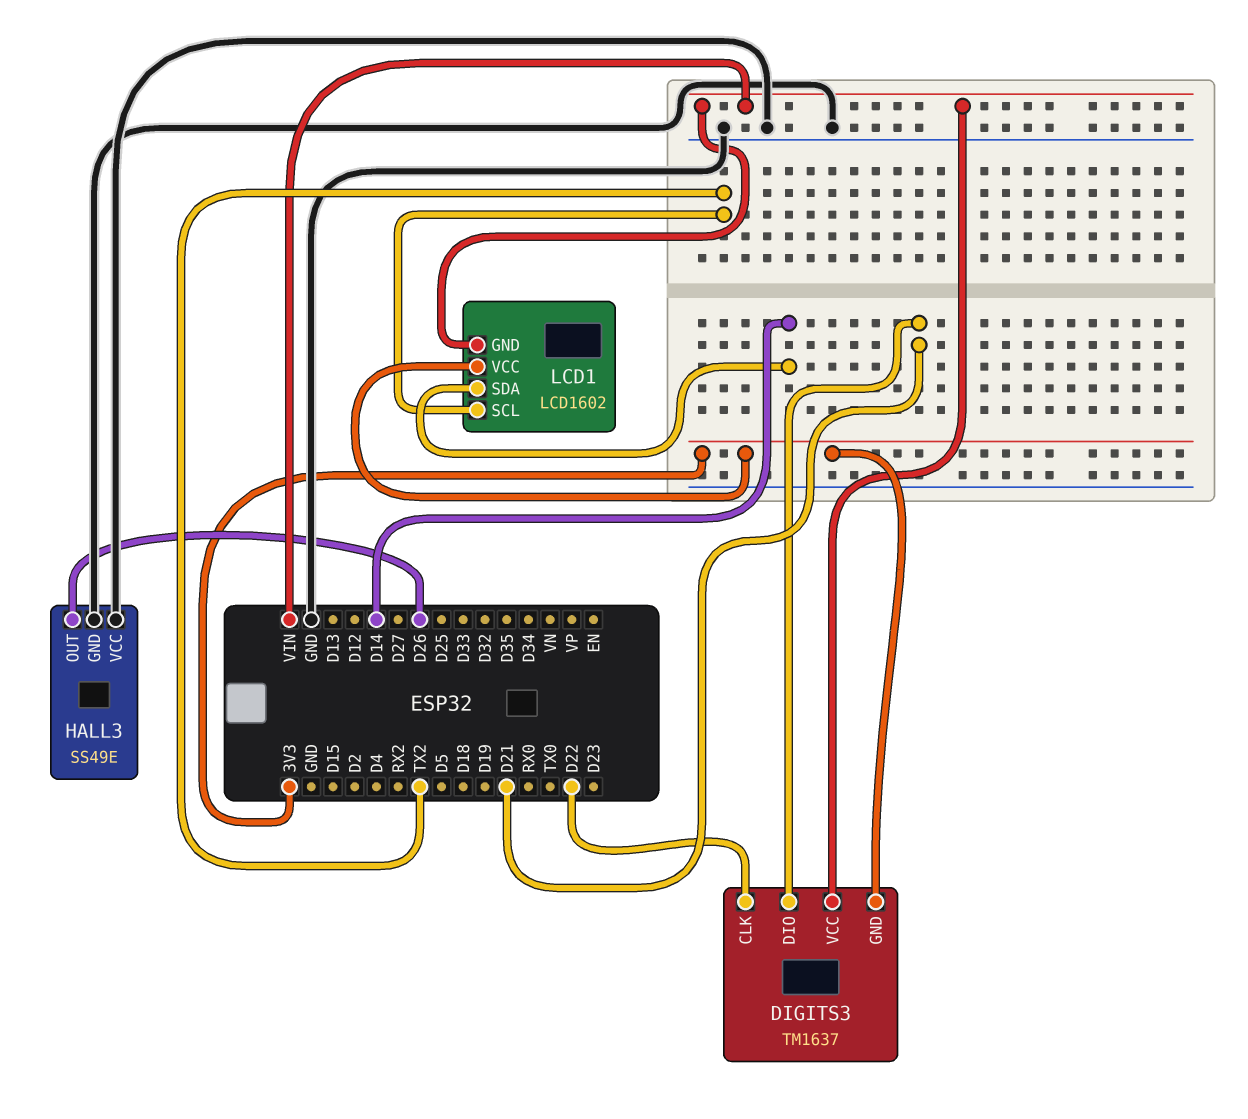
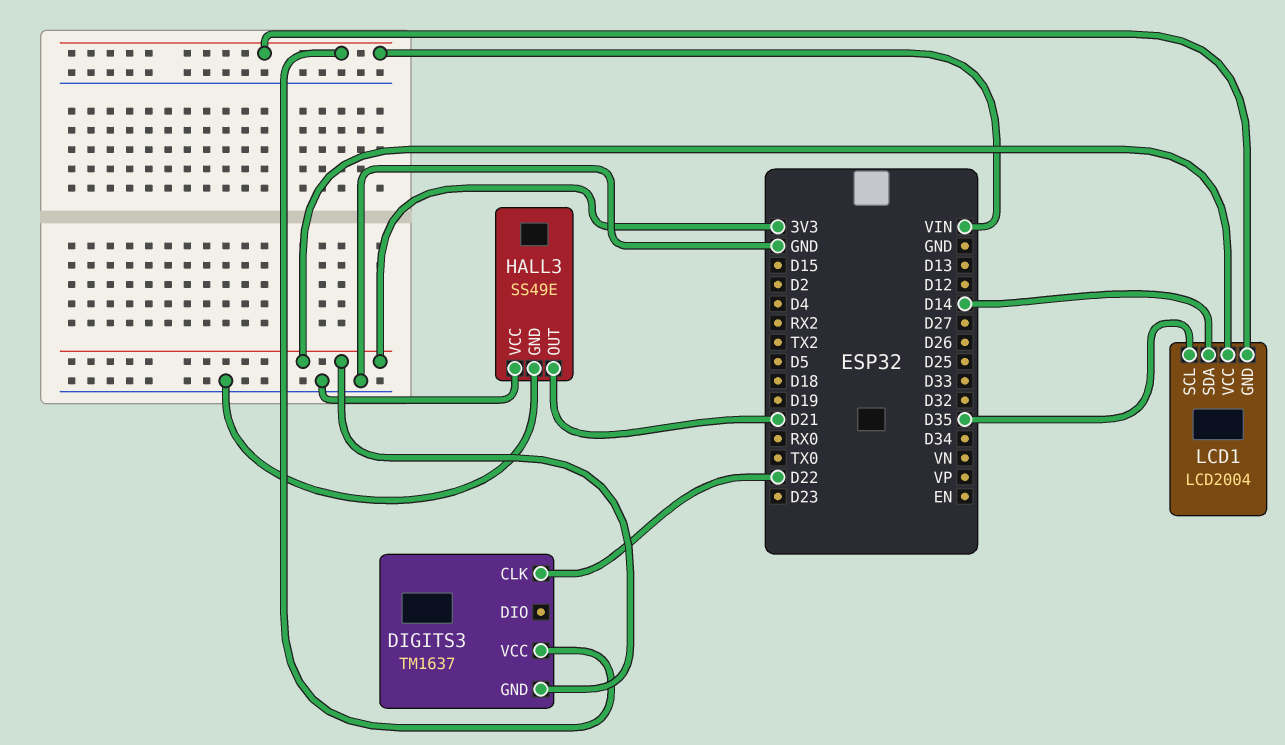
DIGITS3 pin DIO: D21 -> none
HALL3 pin OUT: D26 -> D21
LCD1: LCD1602 -> LCD2004
LCD1 pin SCL: TX2 -> D35

